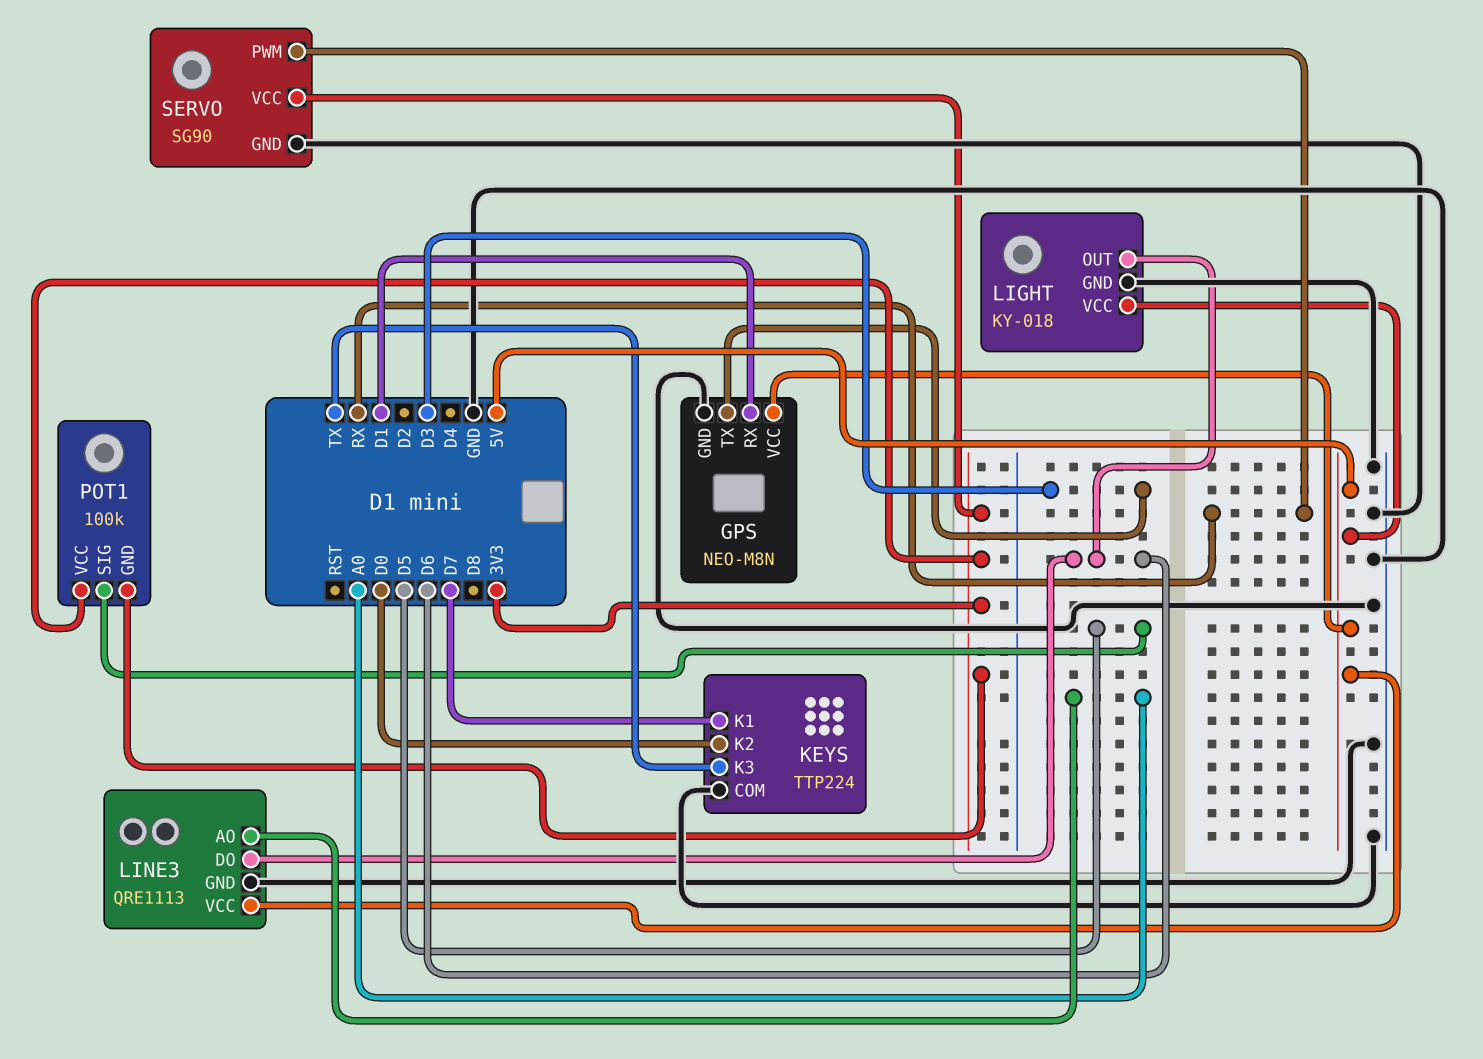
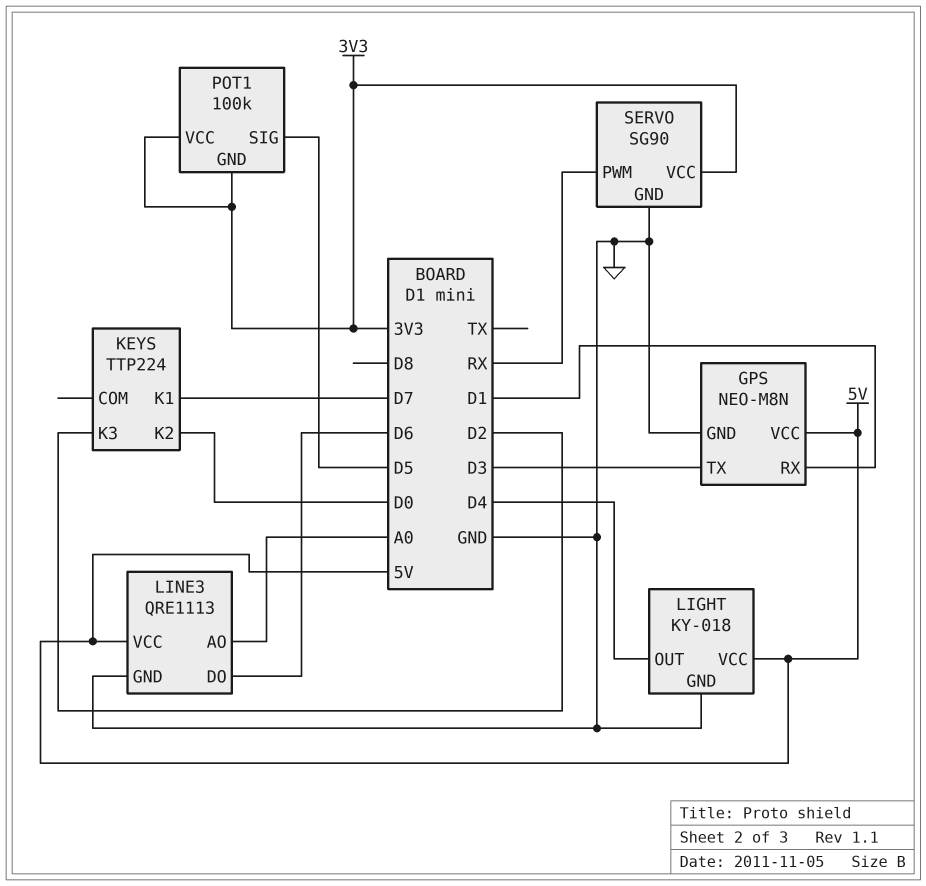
KEYS pin COM: GND -> none
KEYS pin K3: TX -> D2
LIGHT pin OUT: D6 -> D4

